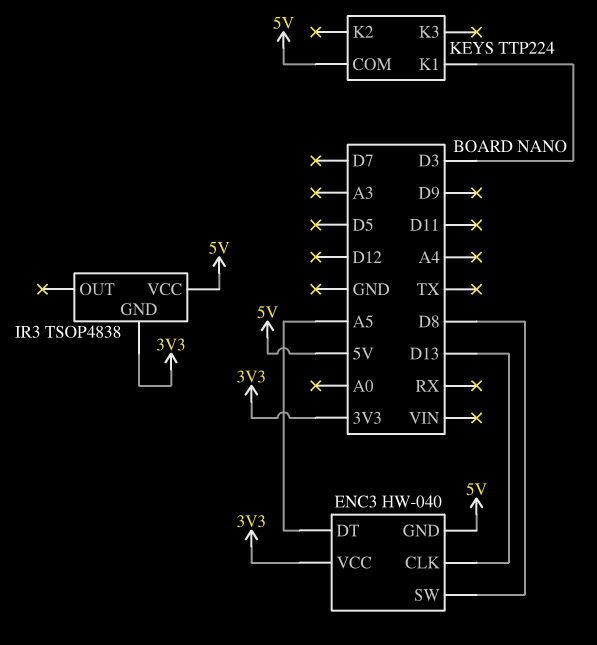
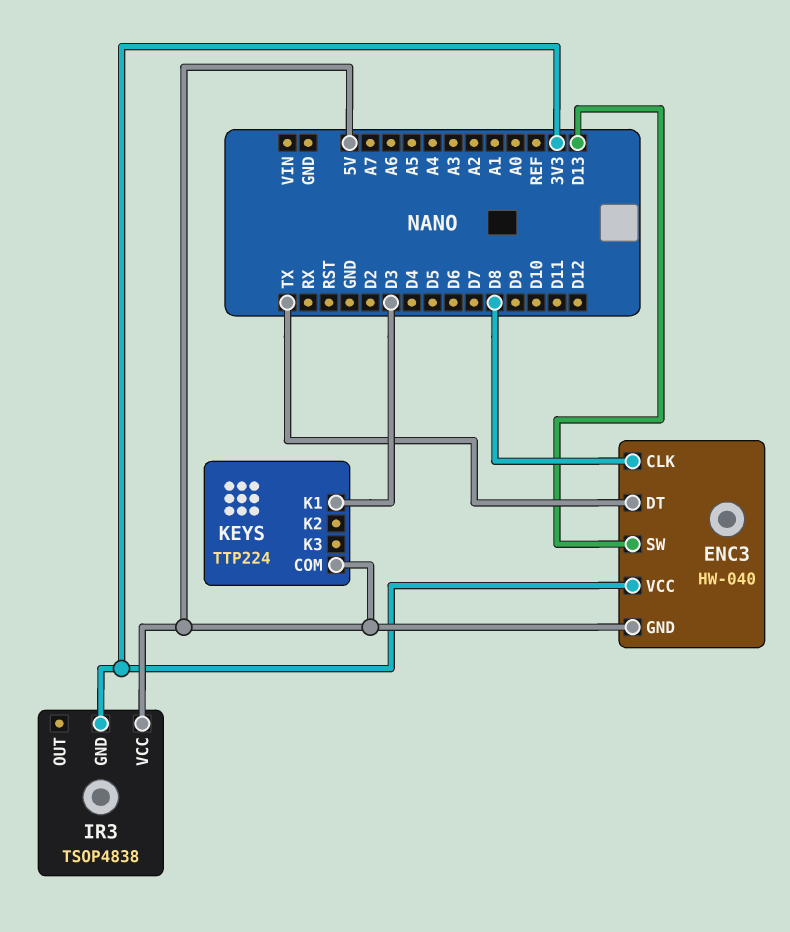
ENC3 pin CLK: D13 -> D8
ENC3 pin DT: A5 -> TX
ENC3 pin SW: D8 -> D13

